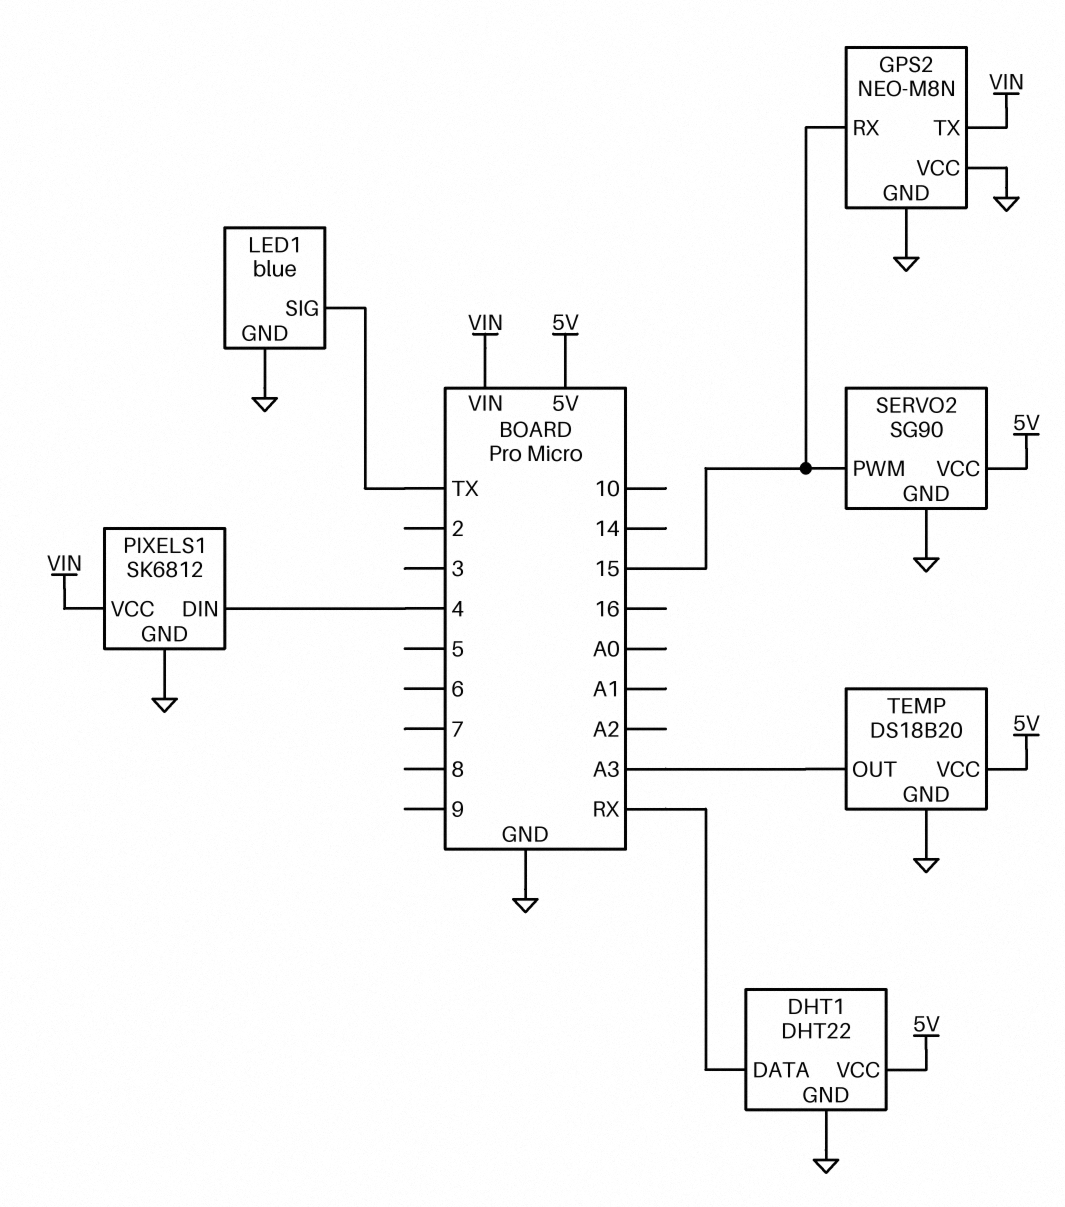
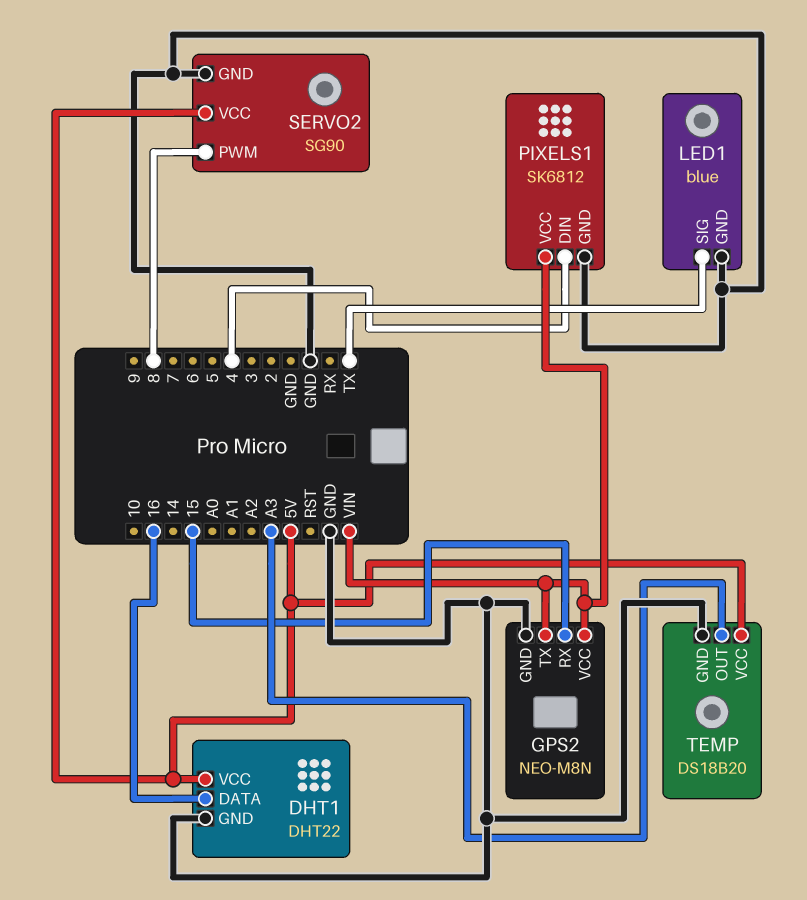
DHT1 pin DATA: RX -> 16
GPS2 pin VCC: GND -> VIN
SERVO2 pin PWM: 15 -> 8

